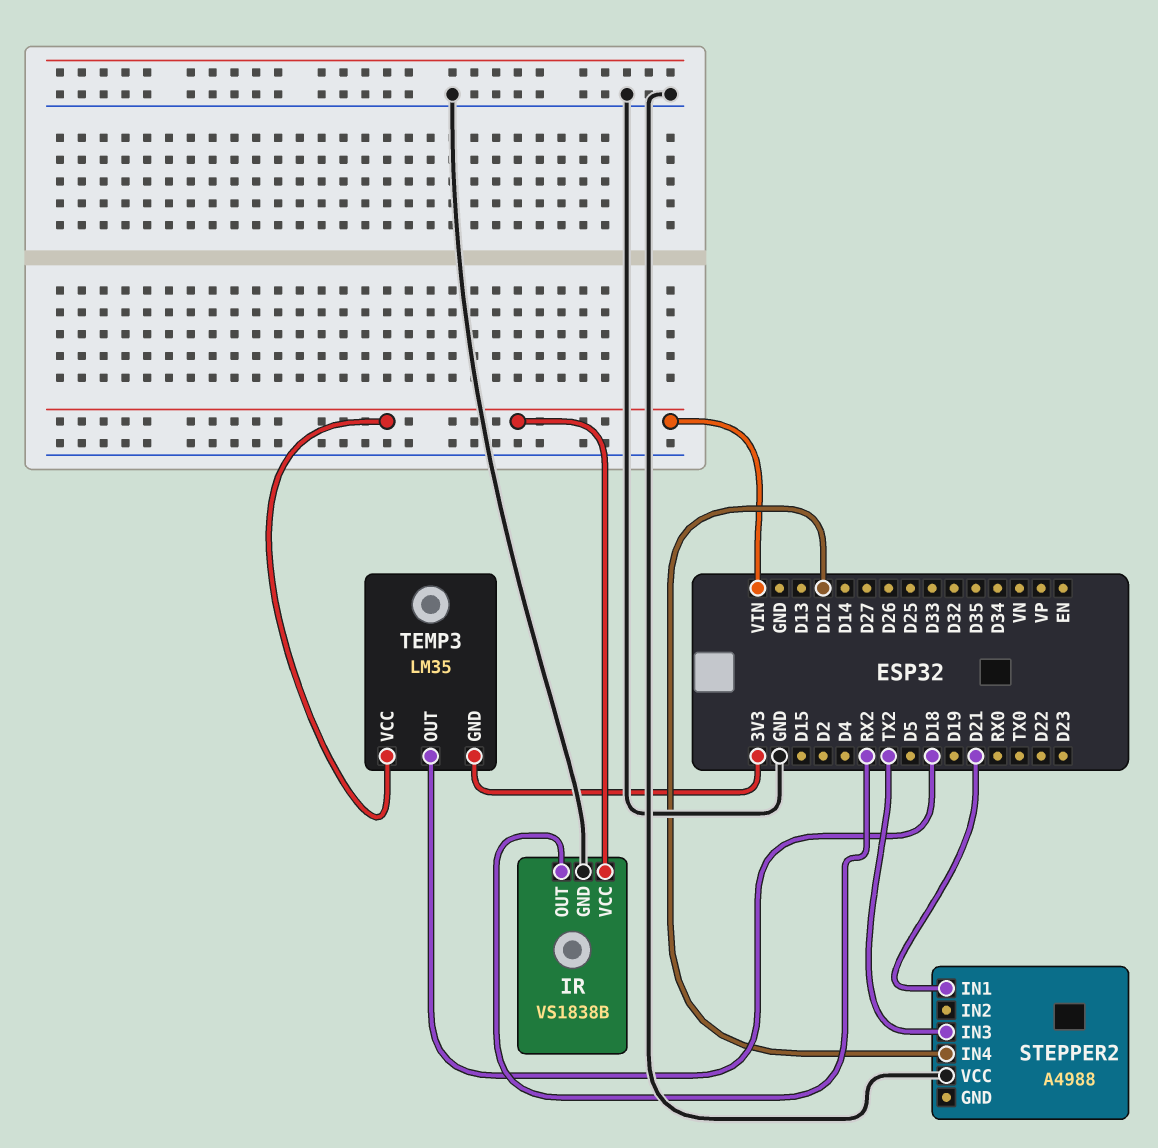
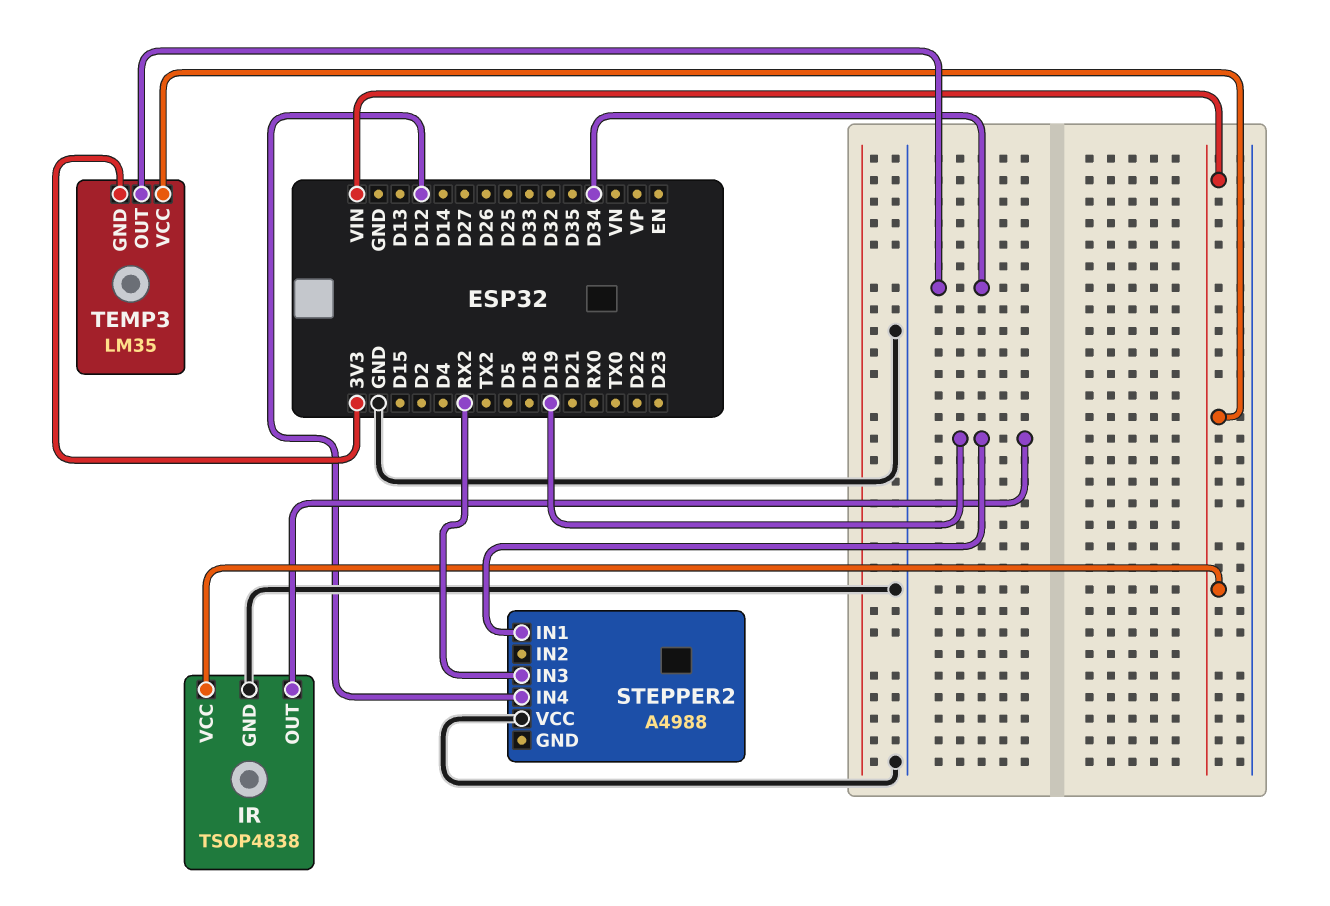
IR: VS1838B -> TSOP4838
IR pin OUT: RX2 -> D19
STEPPER2 pin IN1: D21 -> D19
STEPPER2 pin IN3: TX2 -> RX2
TEMP3 pin OUT: D18 -> D34

